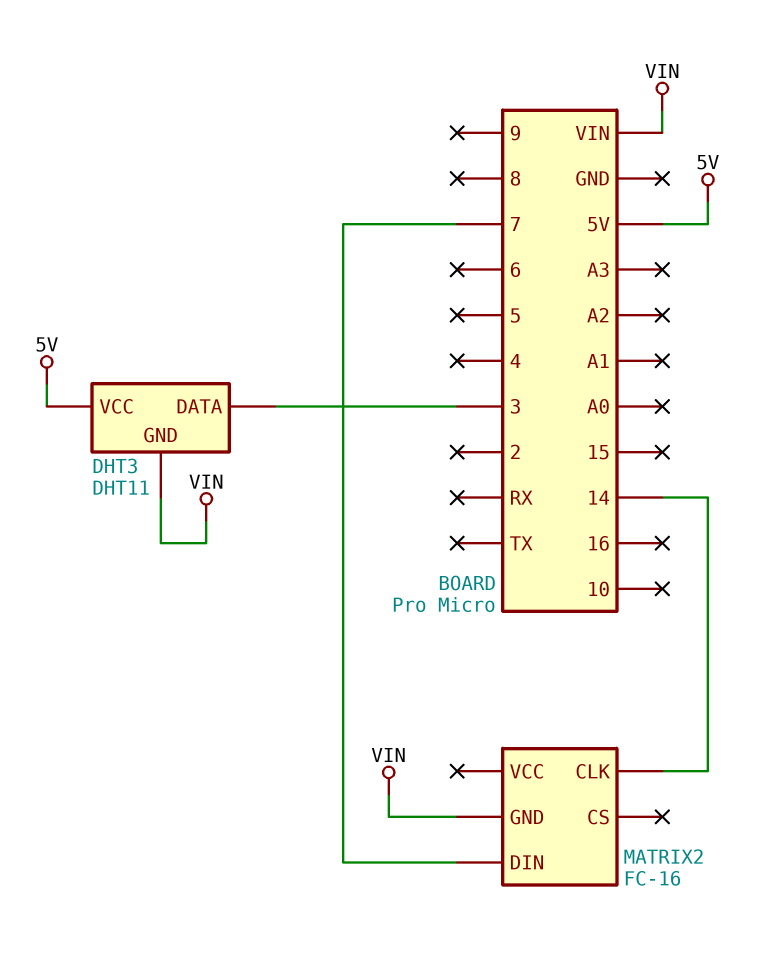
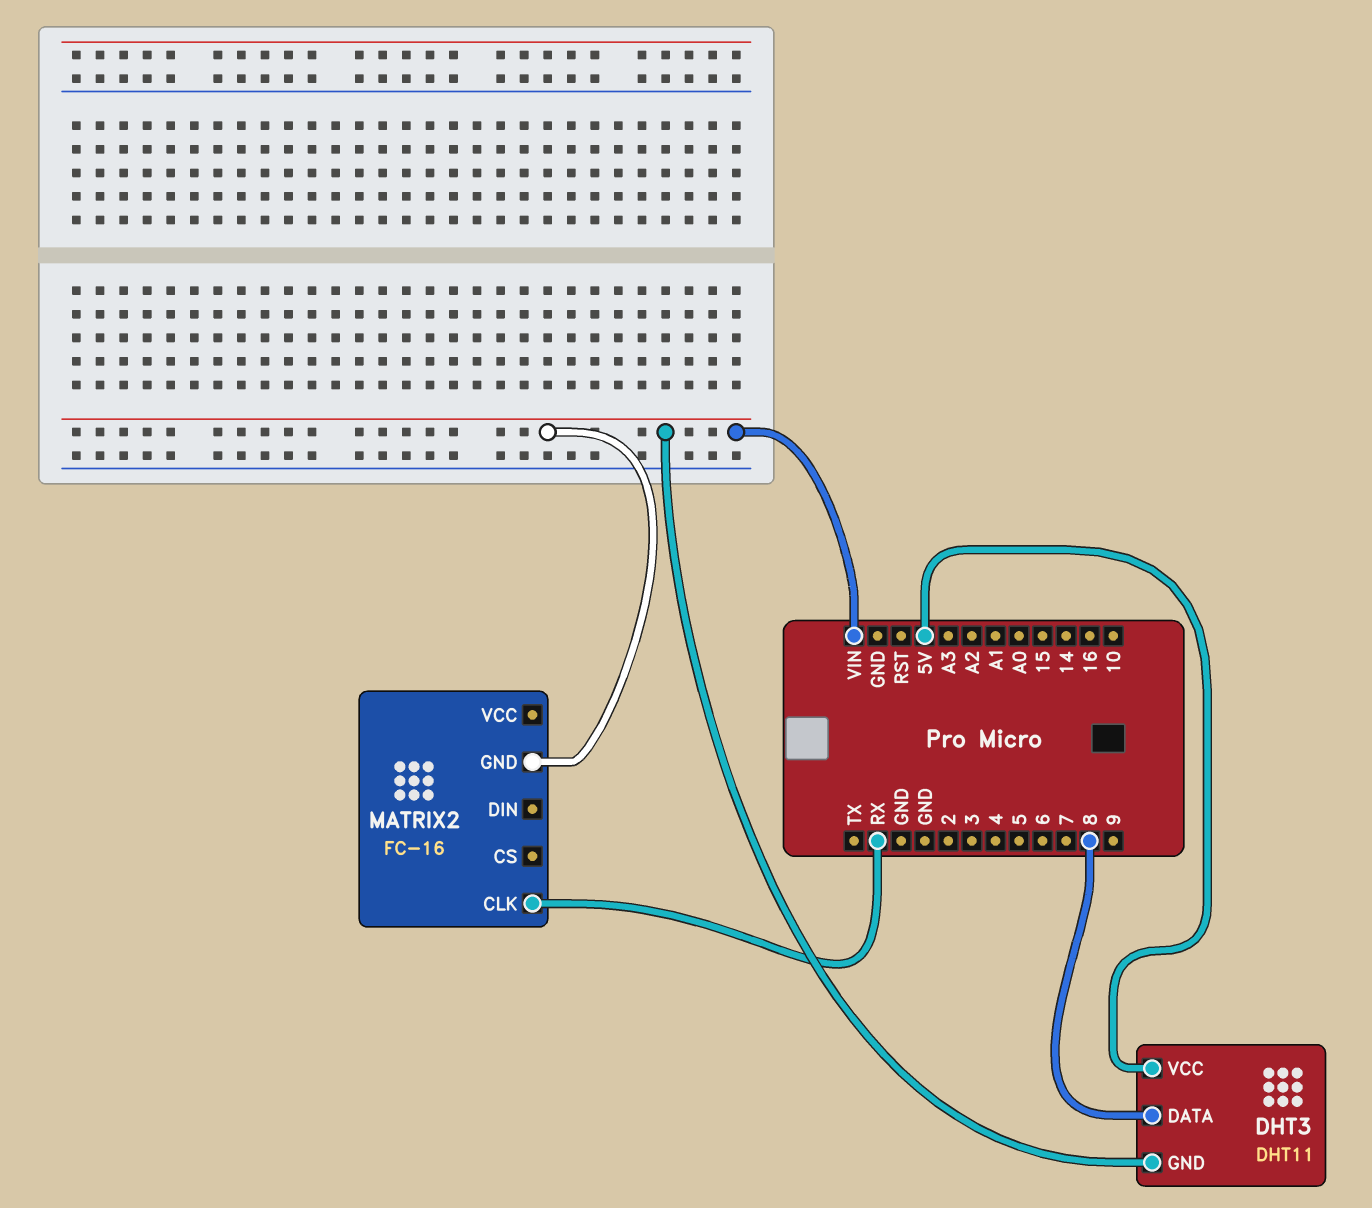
DHT3 pin DATA: 3 -> 8
MATRIX2 pin CLK: 14 -> RX
MATRIX2 pin DIN: 7 -> none

